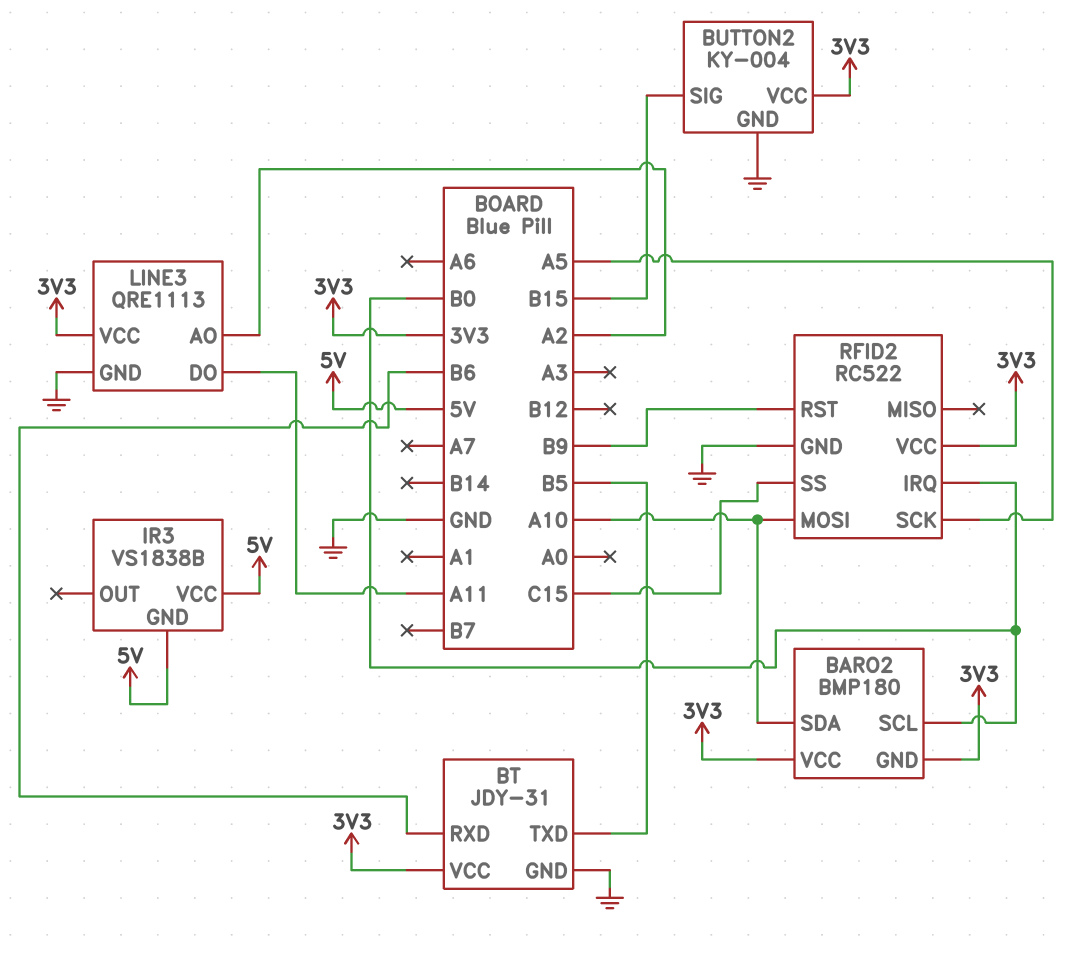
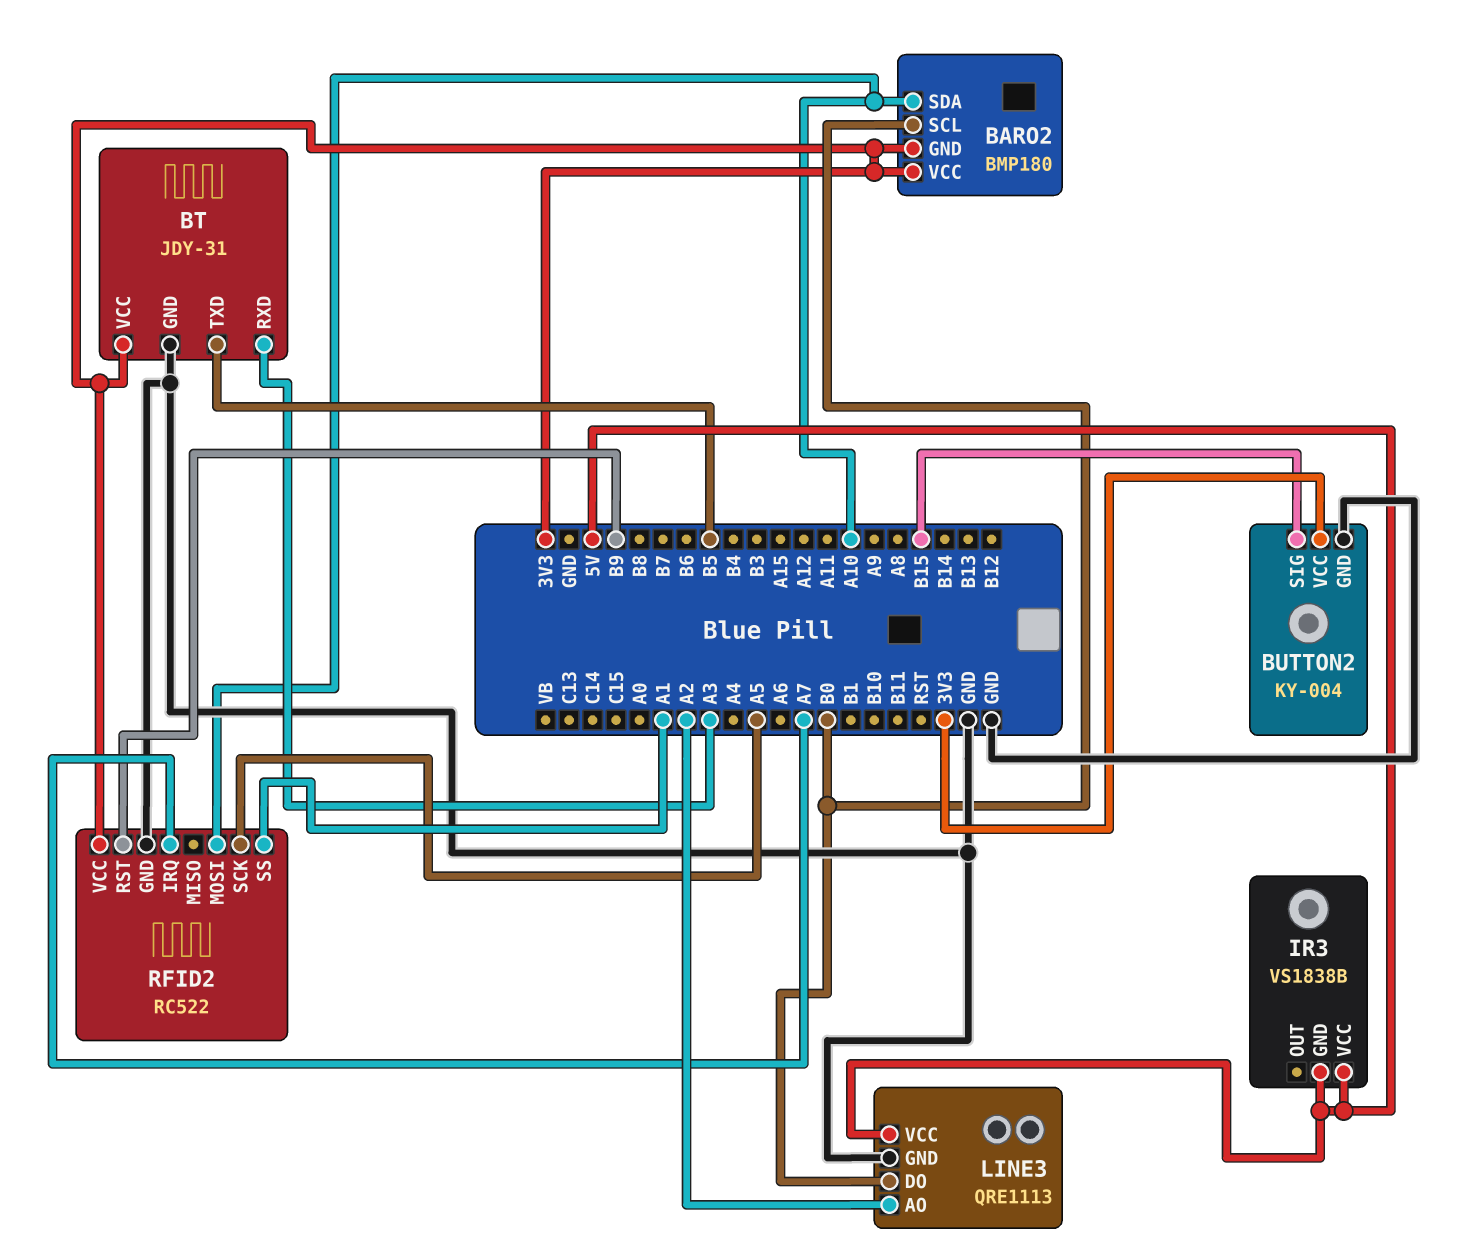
BT pin RXD: B6 -> A3
LINE3 pin DO: A11 -> B0
LINE3 pin VCC: 3V3 -> 5V
RFID2 pin IRQ: B0 -> A7
RFID2 pin SS: C15 -> A1

